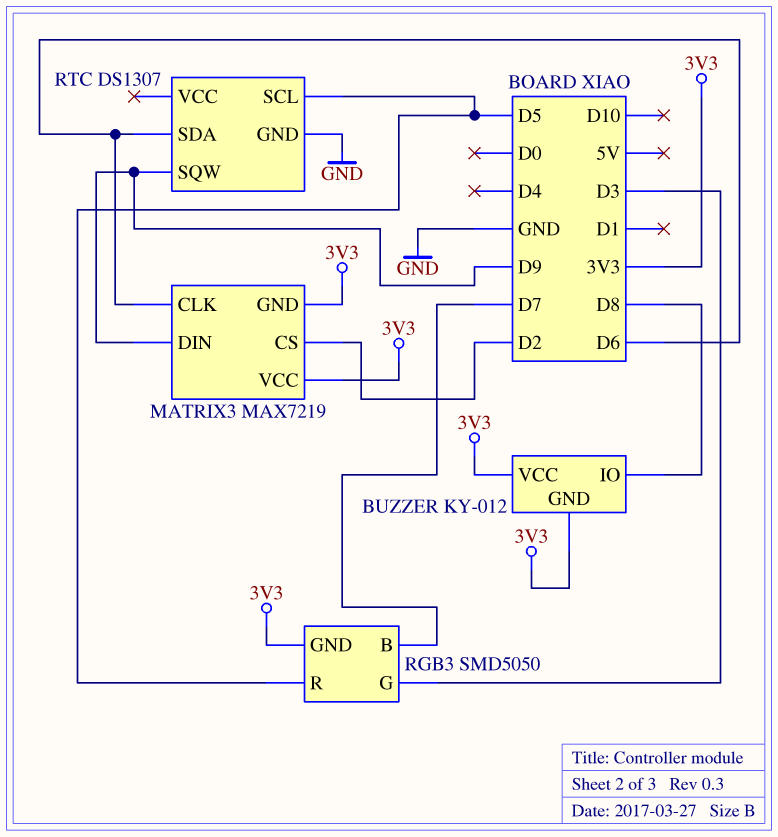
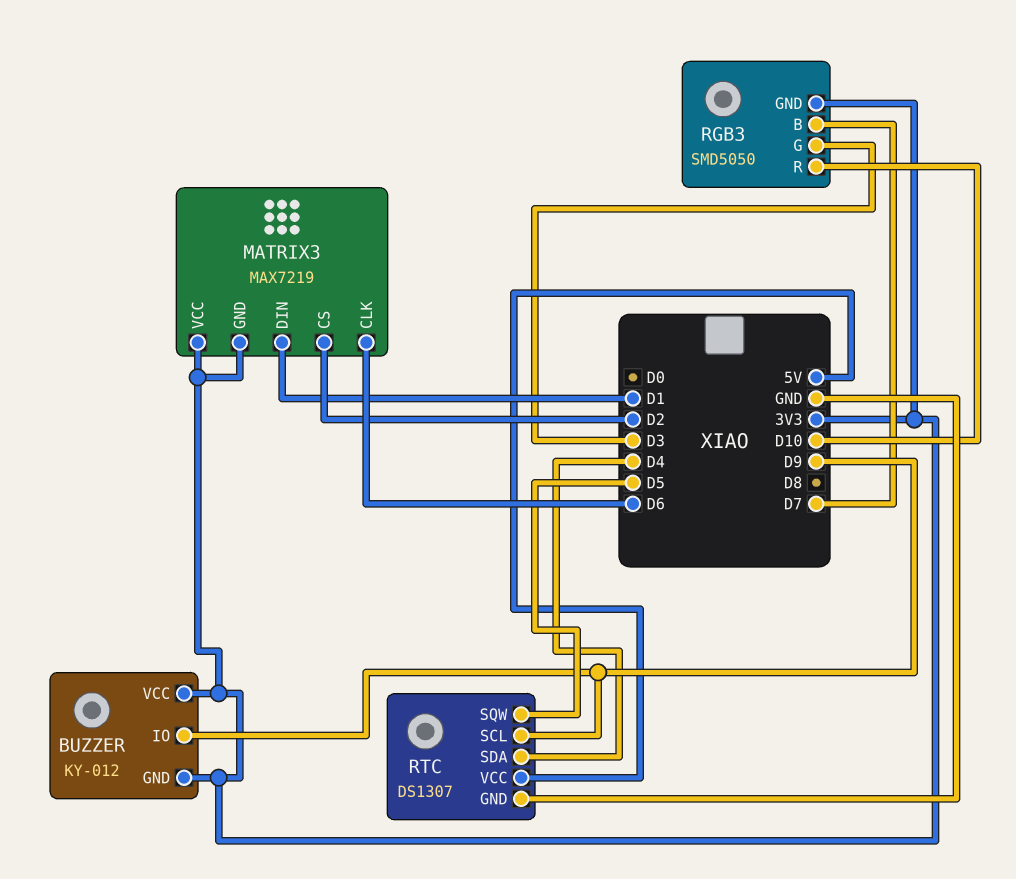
BUZZER pin IO: D8 -> D9
MATRIX3 pin DIN: D9 -> D1
RGB3 pin R: D5 -> D10
RTC pin SCL: D5 -> D9
RTC pin SDA: D6 -> D4
RTC pin SQW: D9 -> D5
RTC pin VCC: none -> 5V

